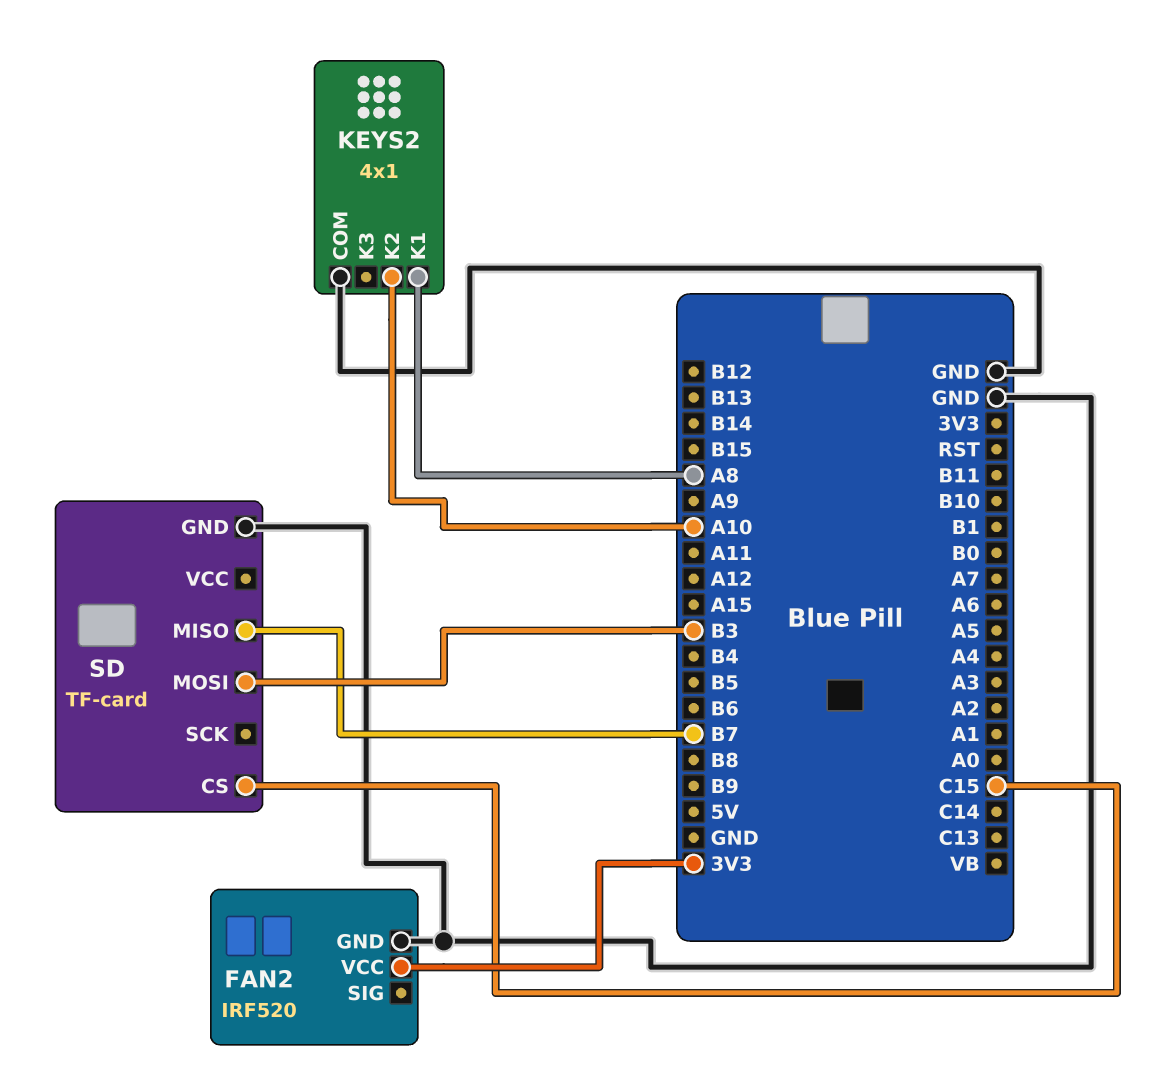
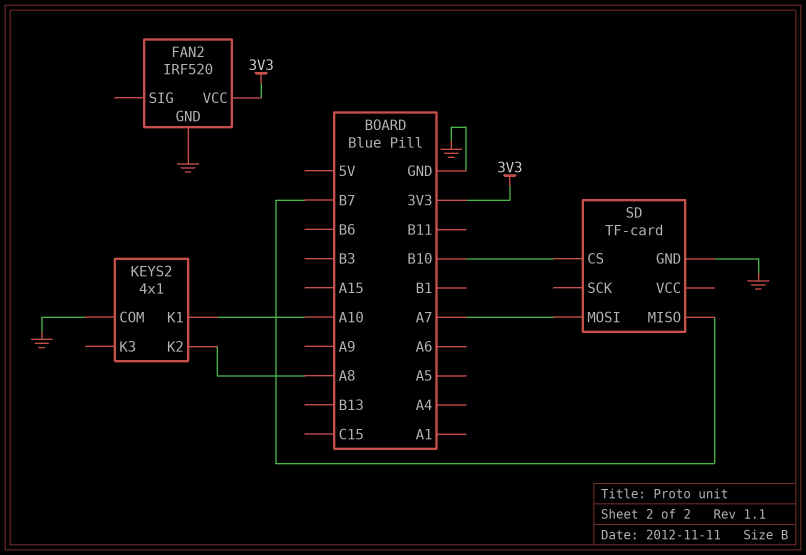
KEYS2 pin K1: A8 -> A10
KEYS2 pin K2: A10 -> A8
SD pin CS: C15 -> B10
SD pin MOSI: B3 -> A7

